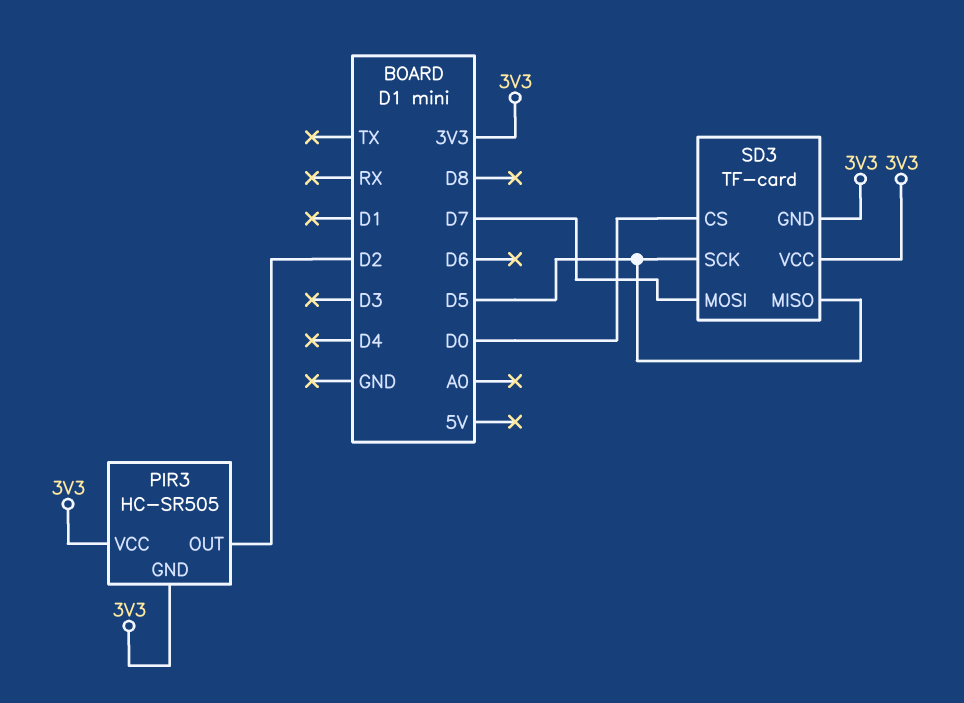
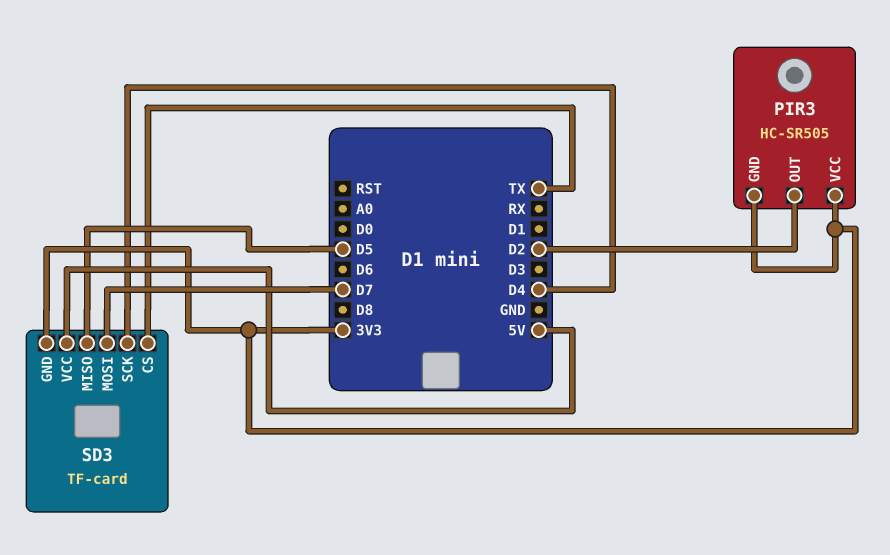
SD3 pin CS: D0 -> TX
SD3 pin SCK: D5 -> D4
SD3 pin VCC: 3V3 -> 5V

